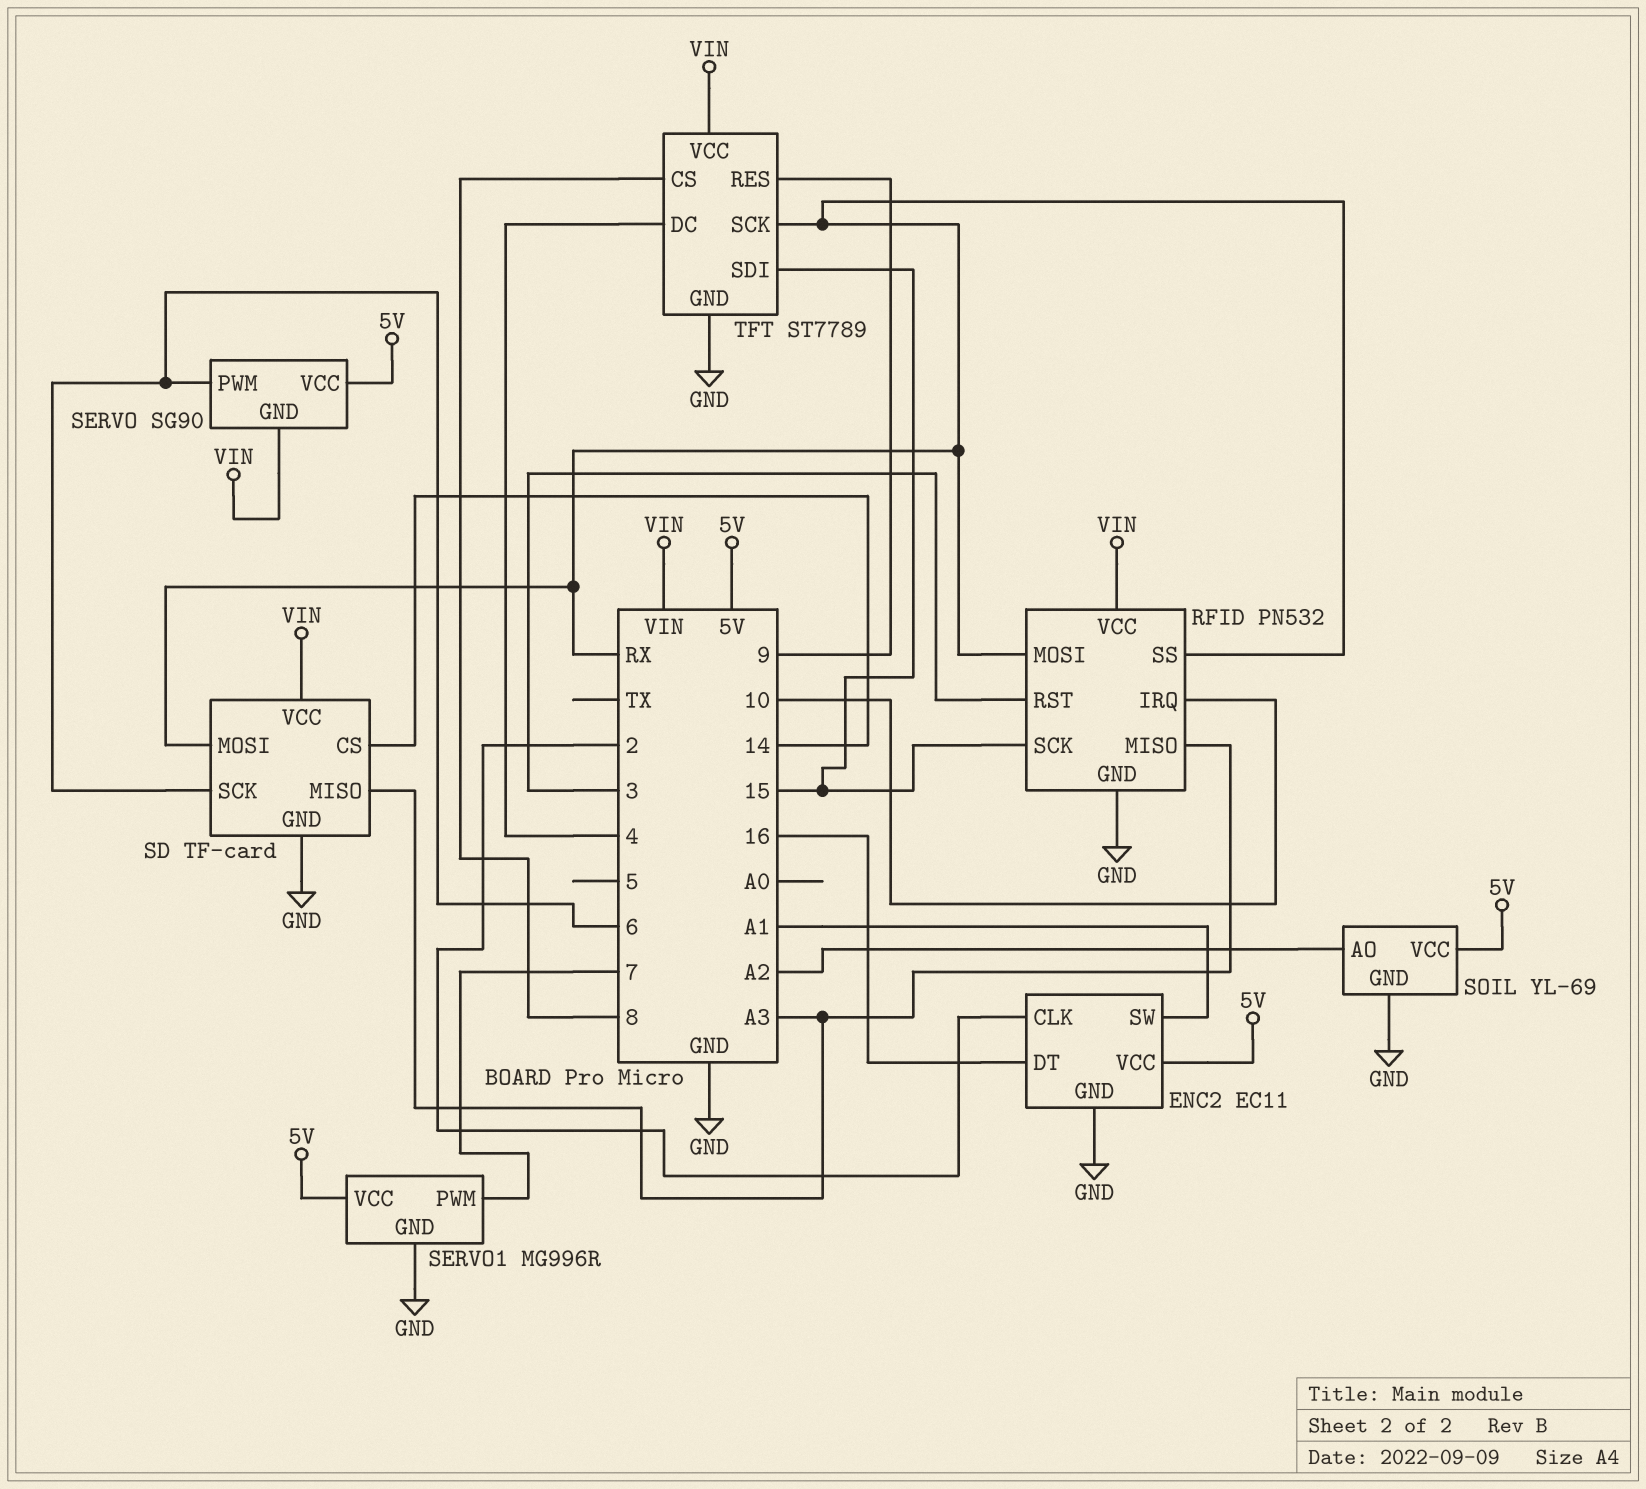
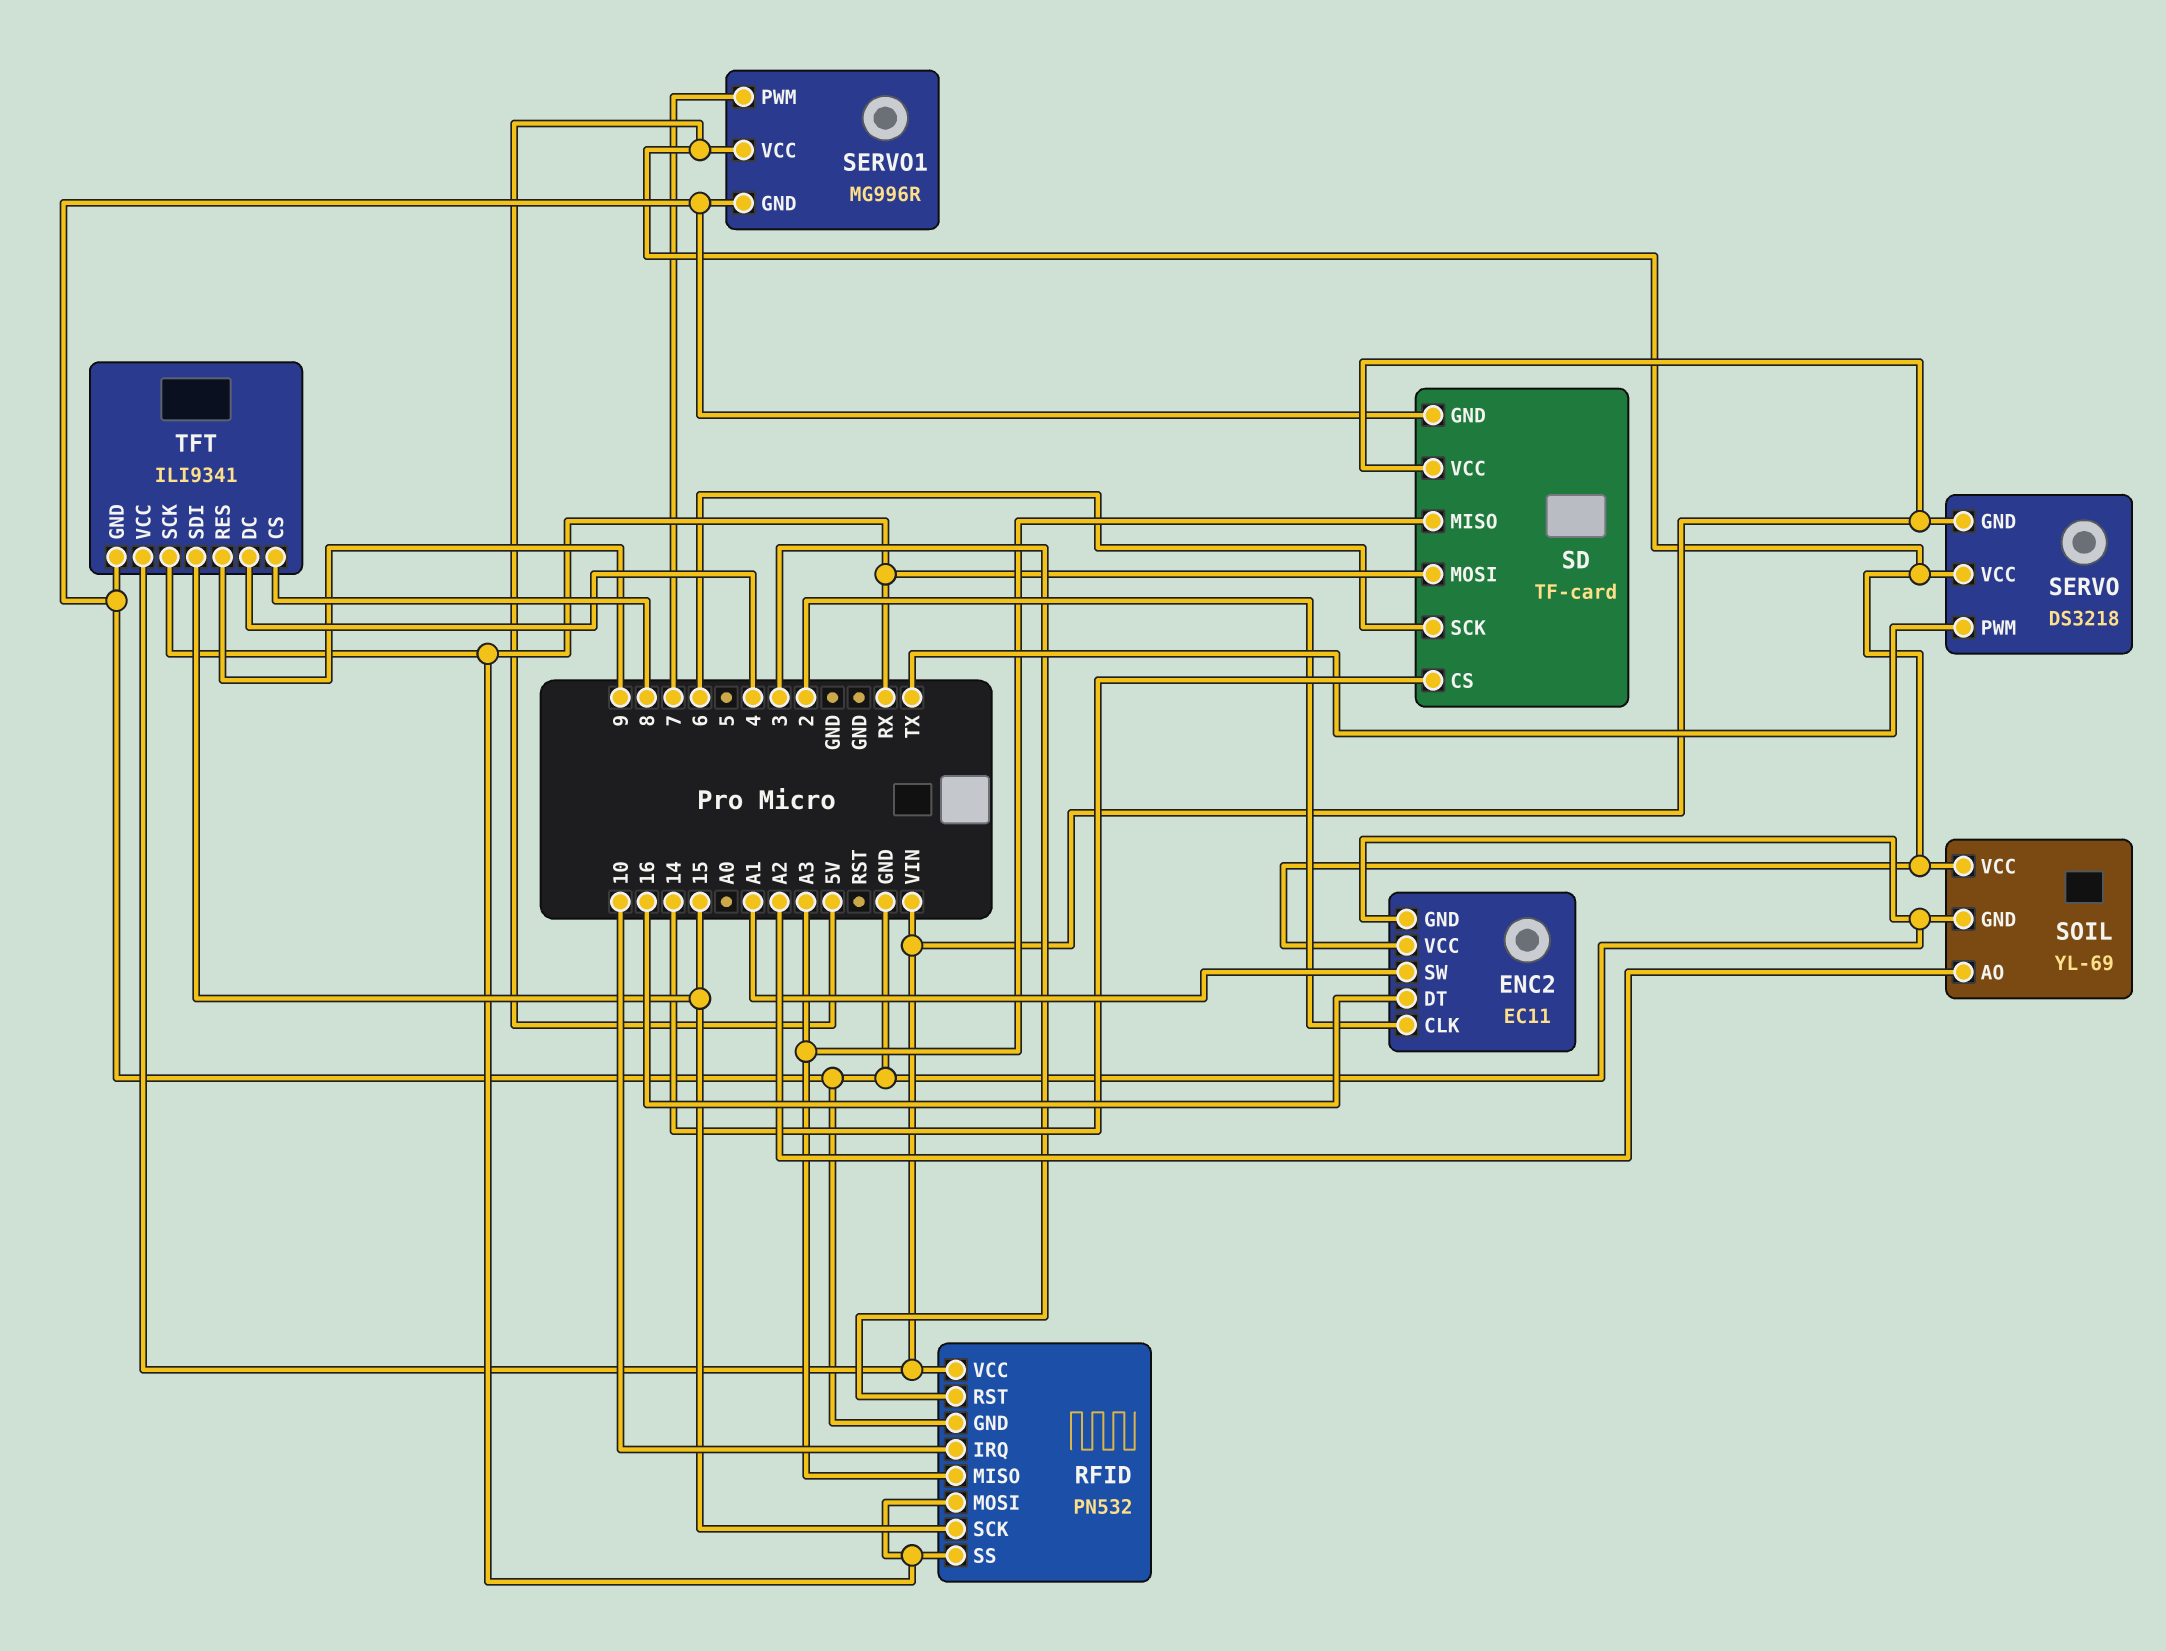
SERVO: SG90 -> DS3218
SERVO pin PWM: 6 -> TX
TFT: ST7789 -> ILI9341

